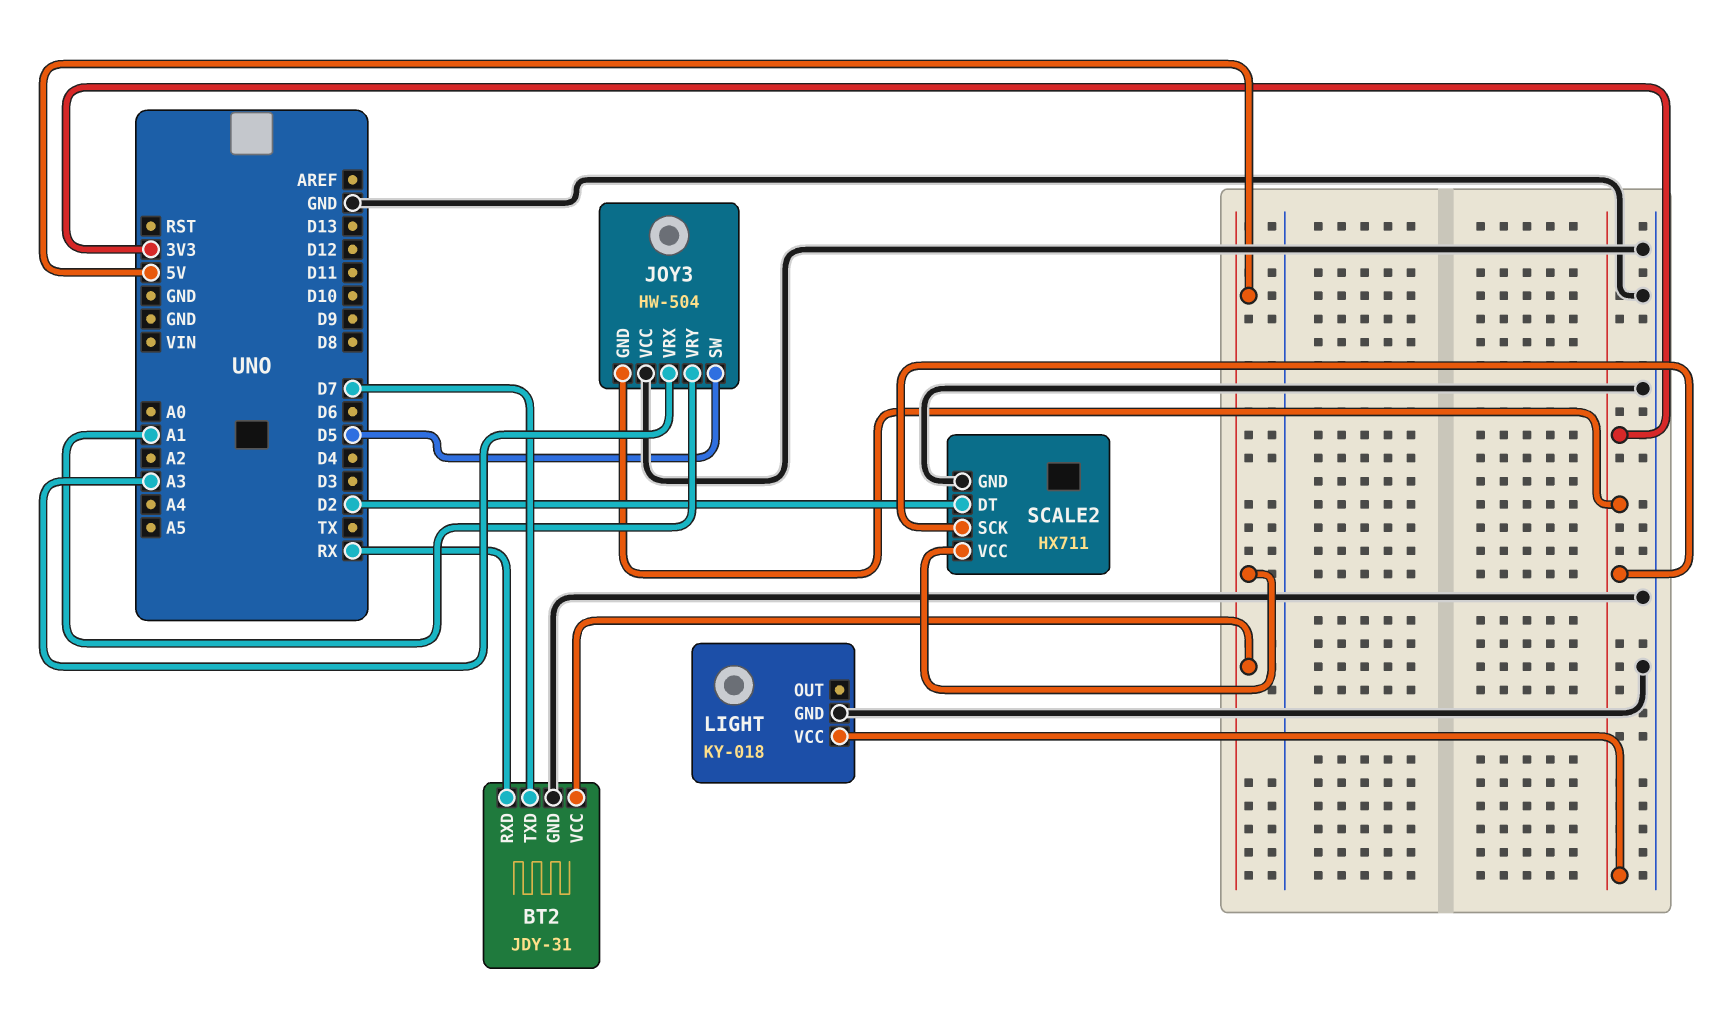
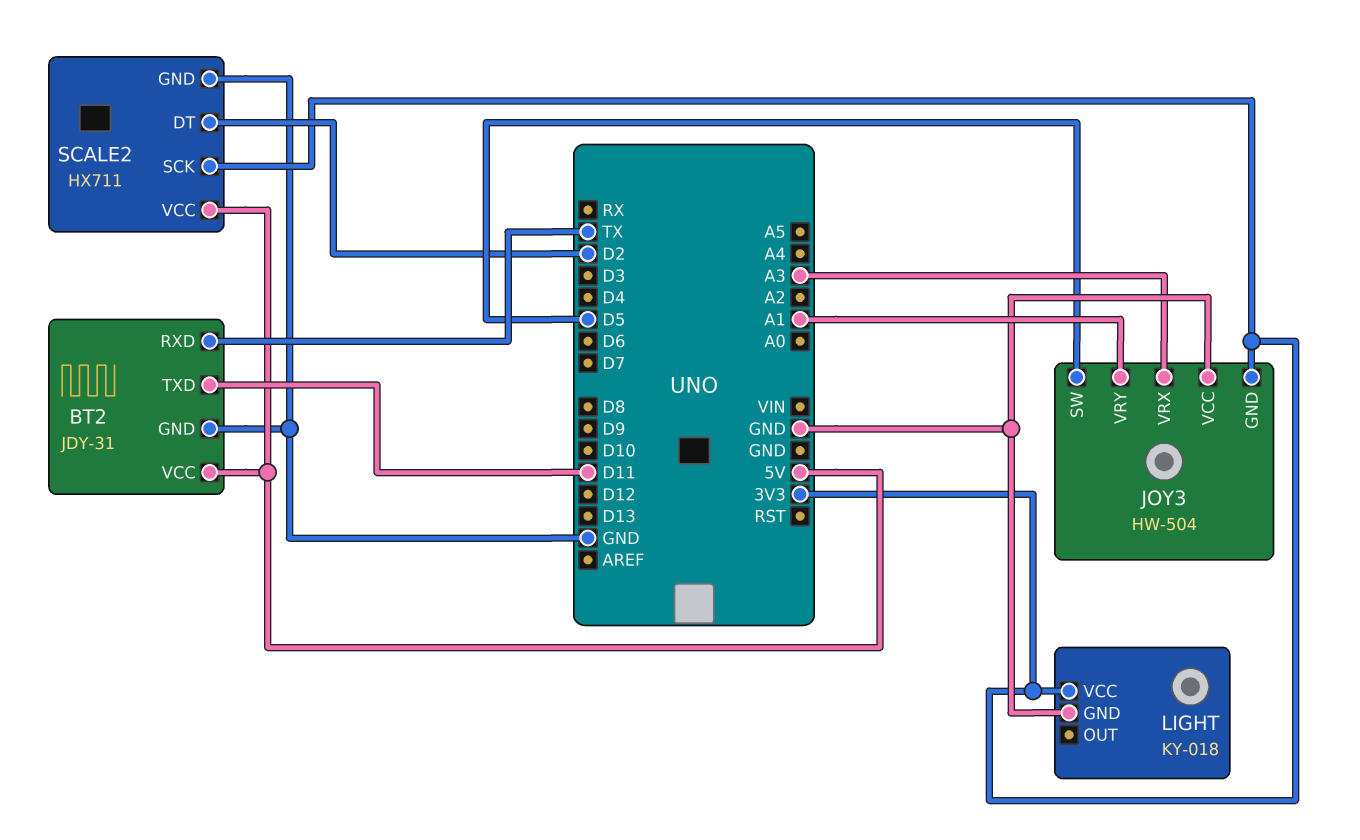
BT2 pin RXD: RX -> TX
BT2 pin TXD: D7 -> D11

